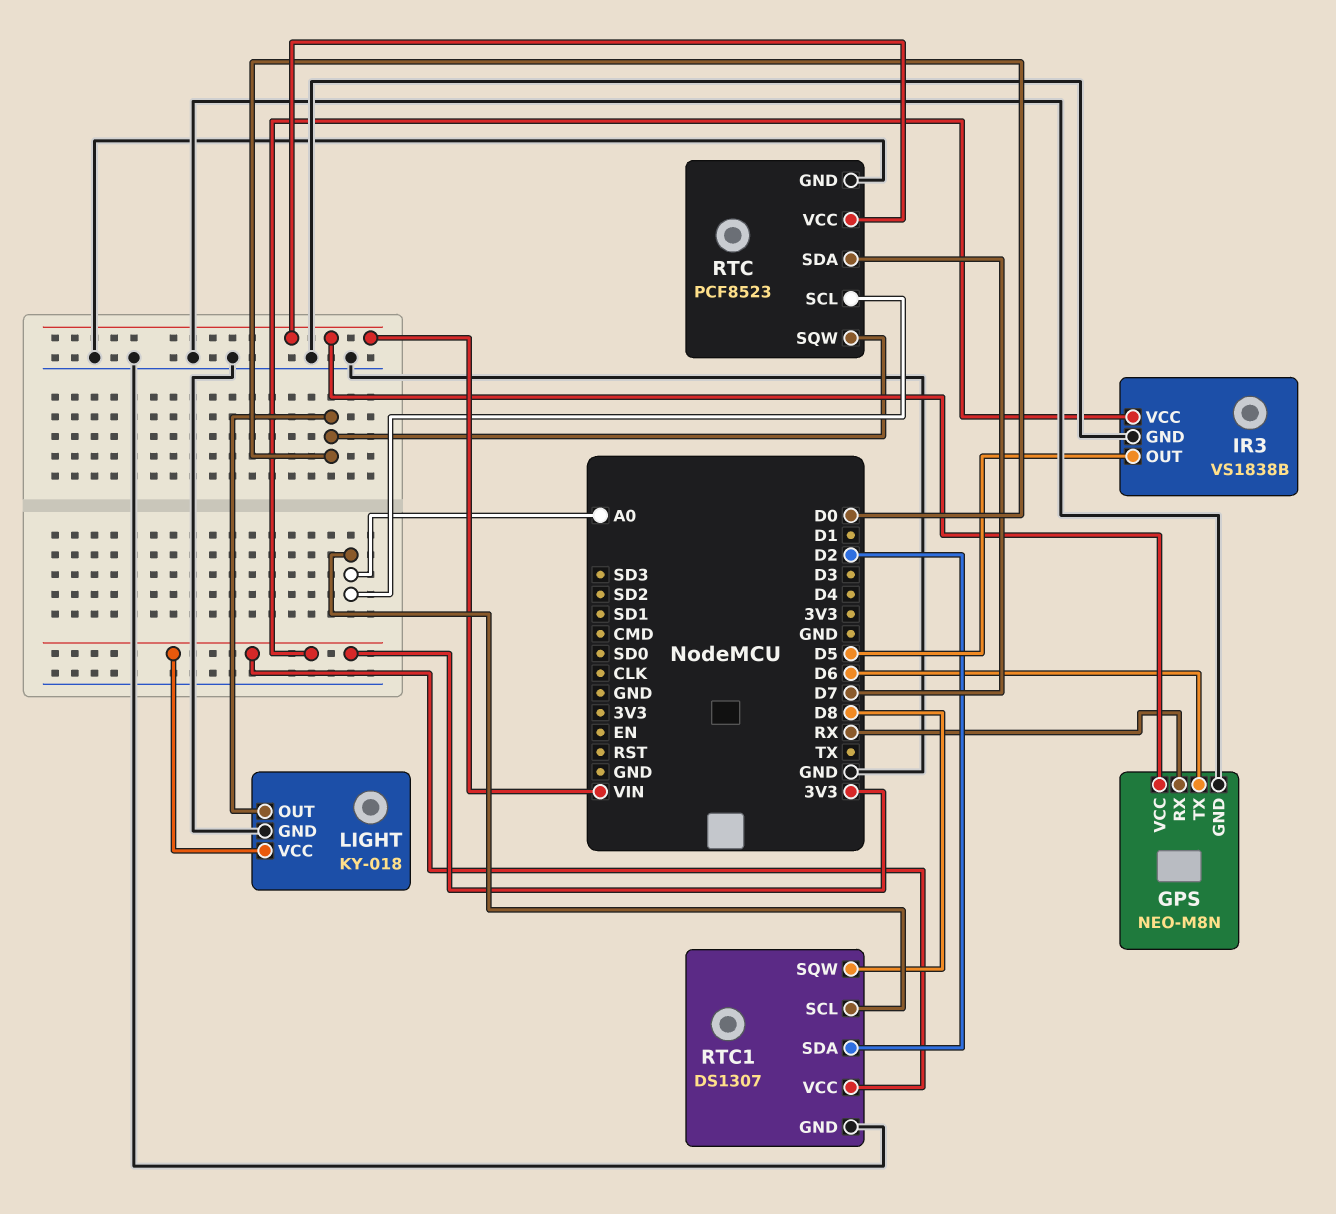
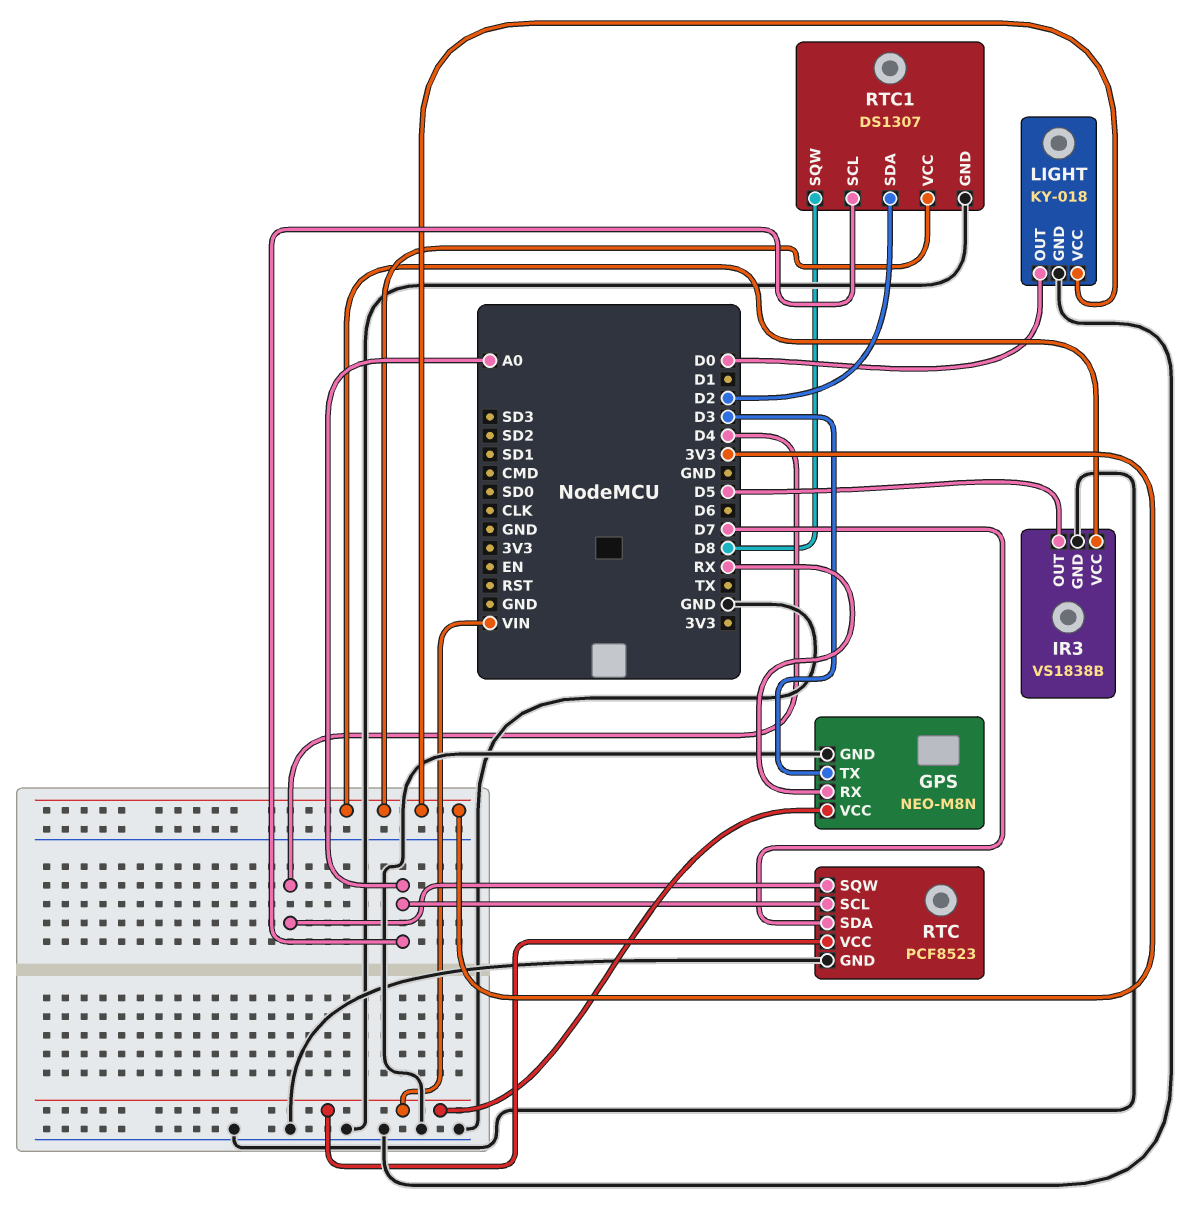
GPS pin TX: D6 -> D3
RTC pin SQW: D0 -> D4

